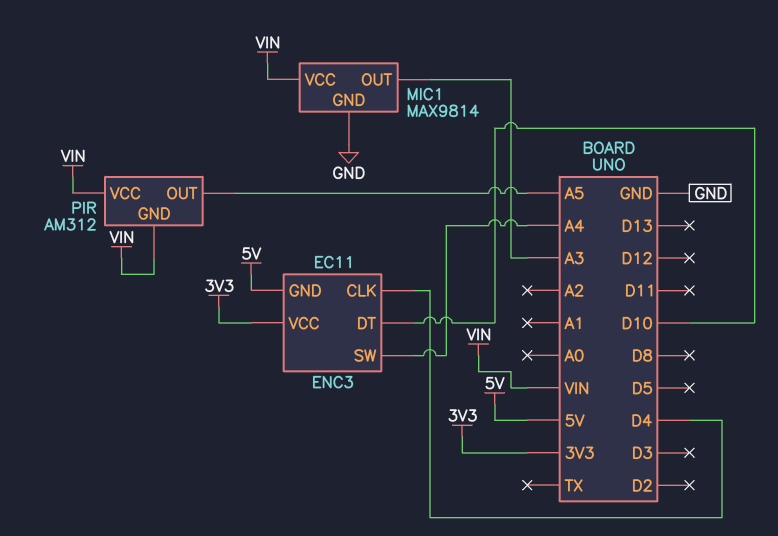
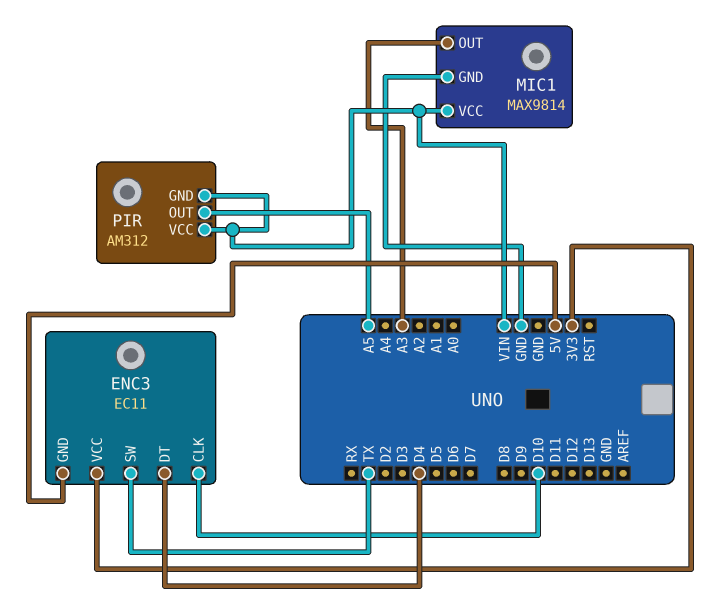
ENC3 pin CLK: D4 -> D10
ENC3 pin DT: D10 -> D4
ENC3 pin SW: A4 -> TX

